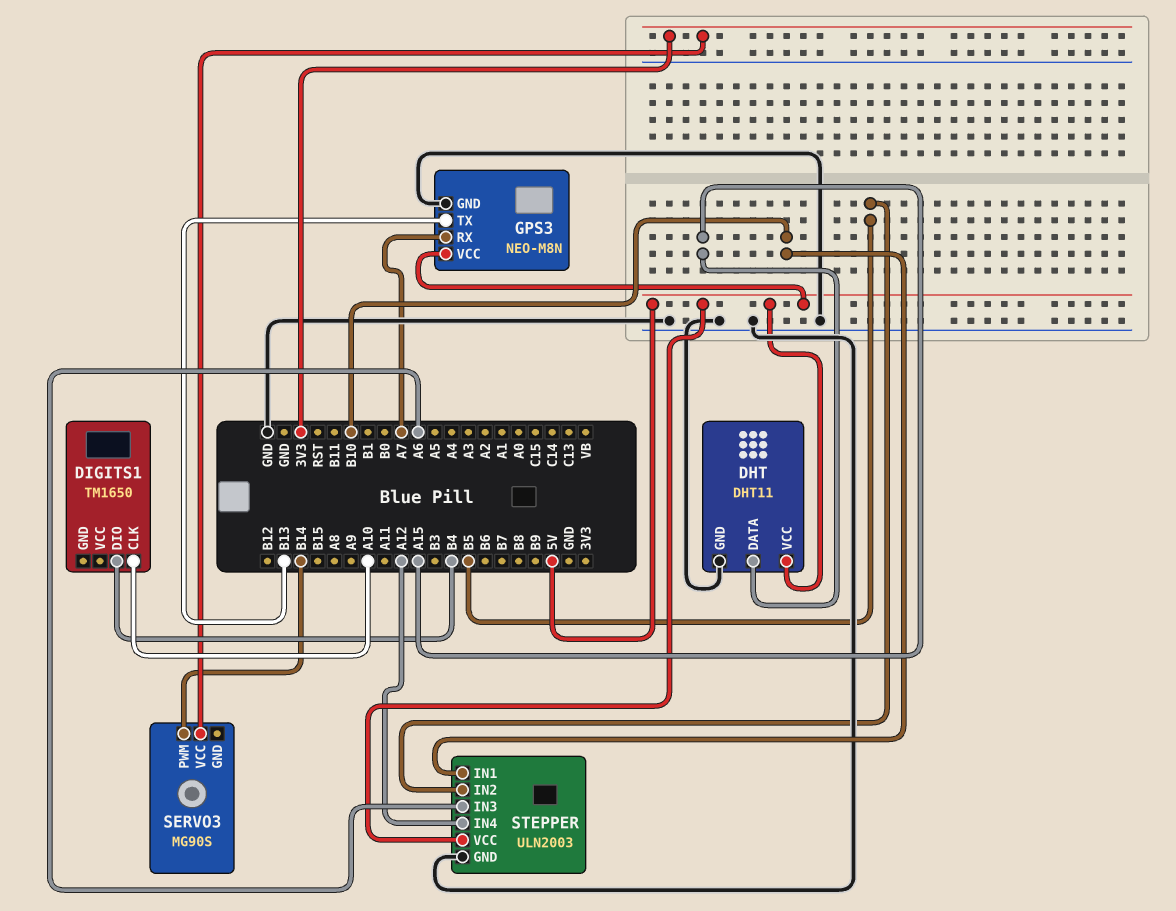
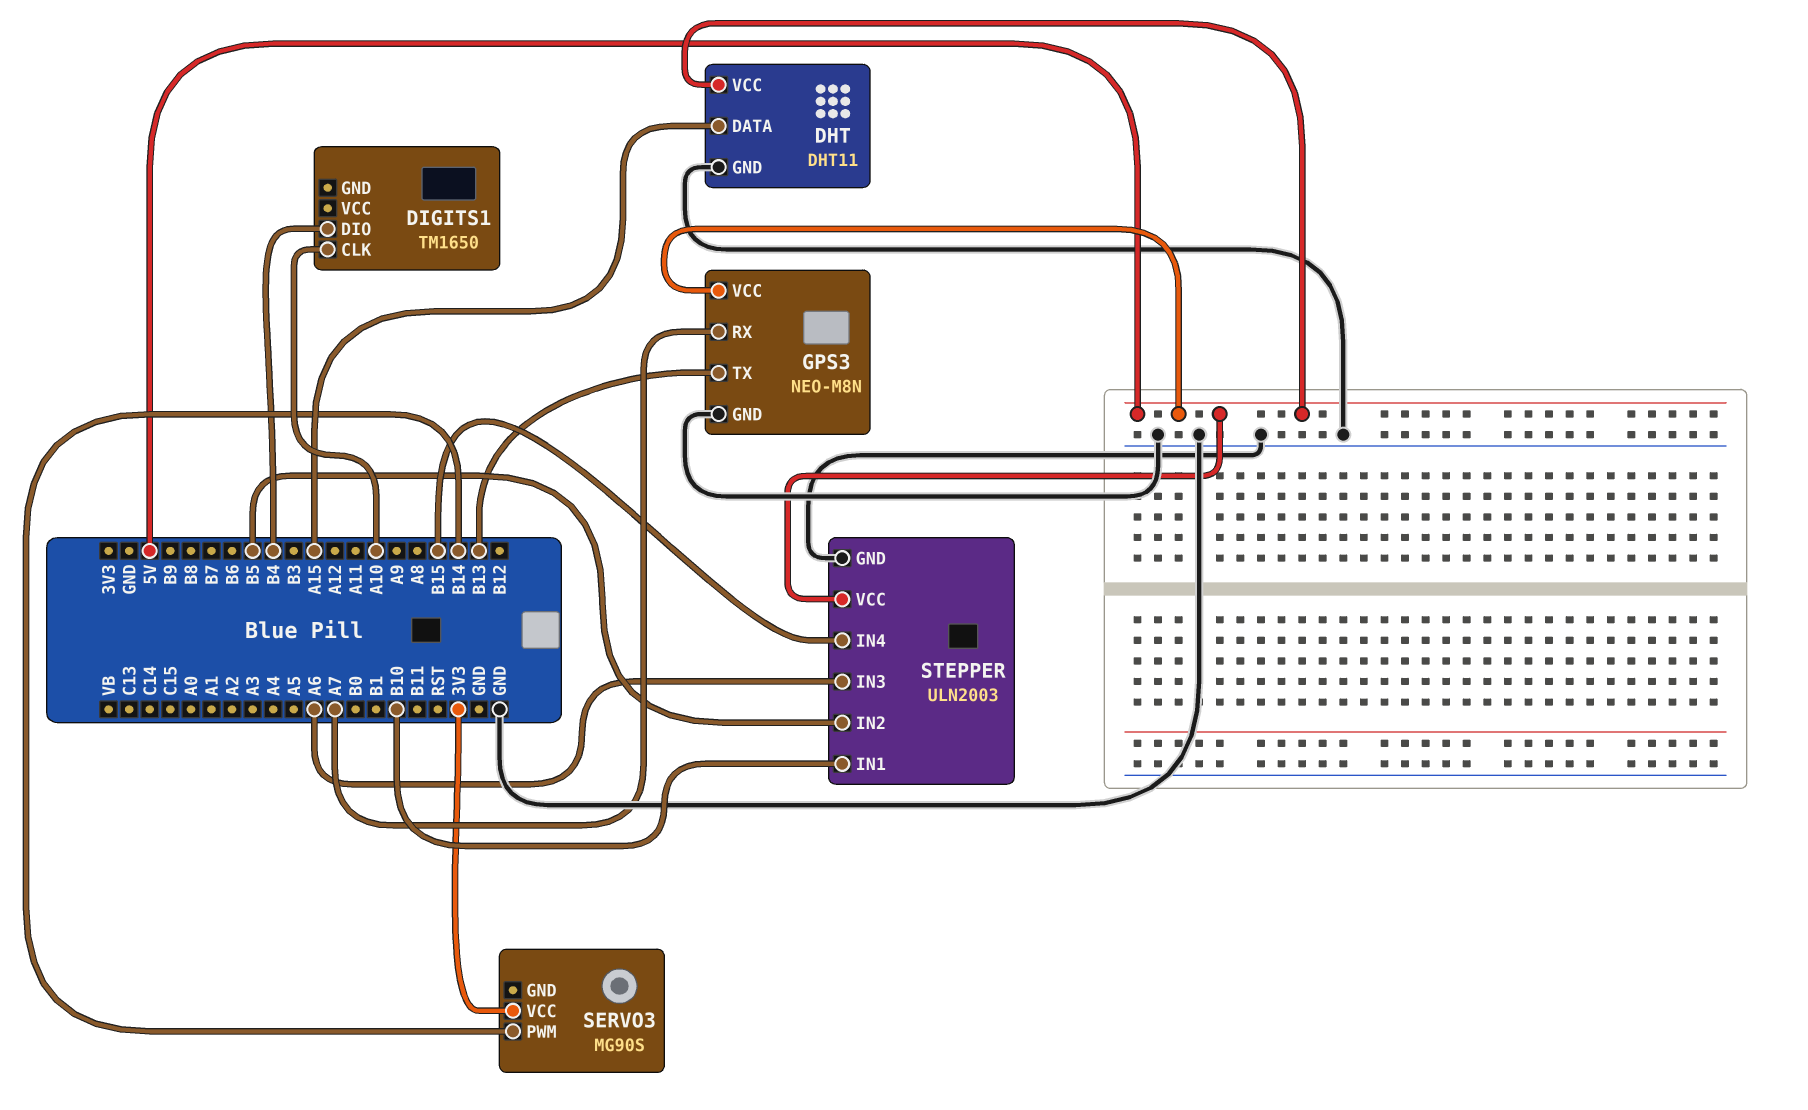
STEPPER pin IN4: A12 -> B15

